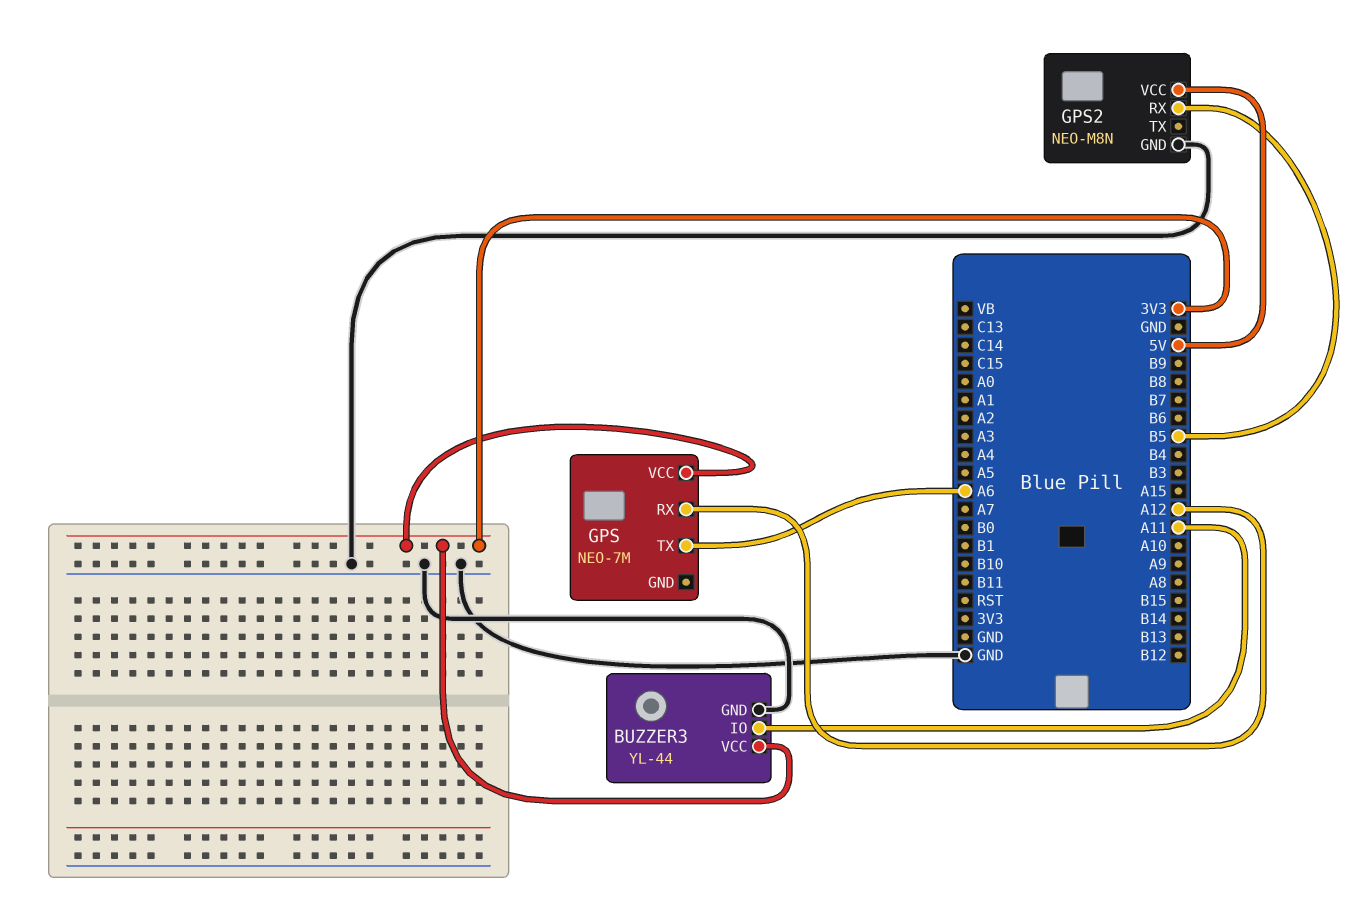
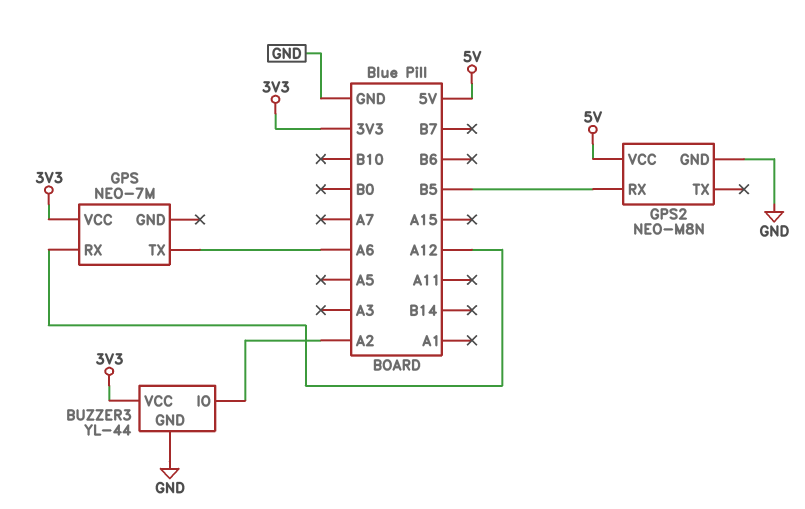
BUZZER3 pin IO: A11 -> A2

